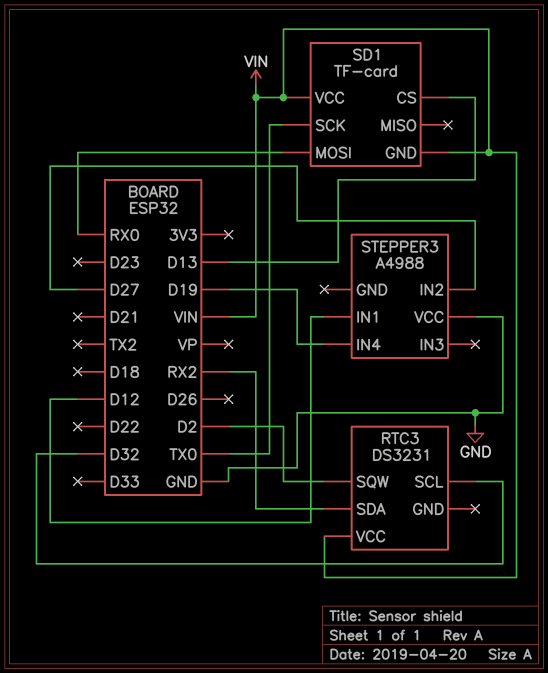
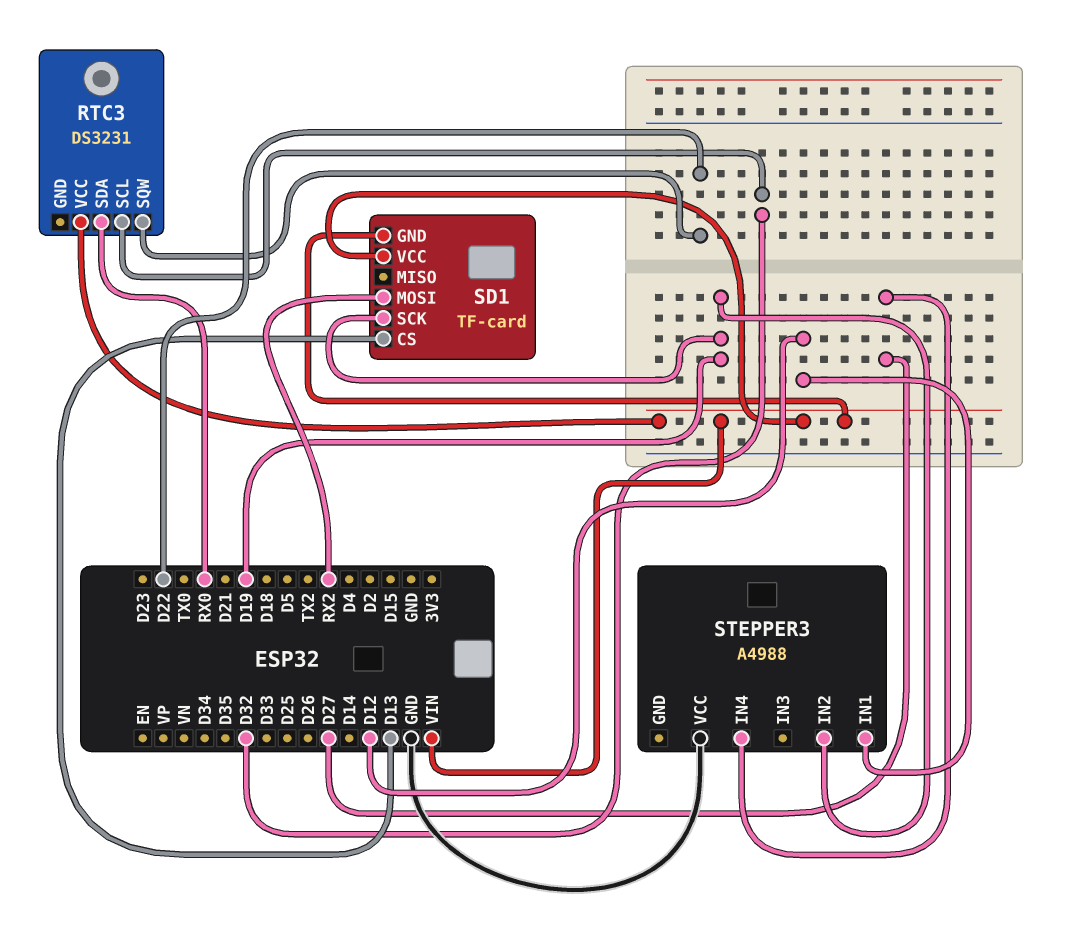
RTC3 pin SDA: RX2 -> RX0
RTC3 pin SQW: D2 -> D22
SD1 pin MOSI: RX0 -> RX2
SD1 pin SCK: TX0 -> D19
STEPPER3 pin IN2: D27 -> D19
STEPPER3 pin IN4: D19 -> D27

